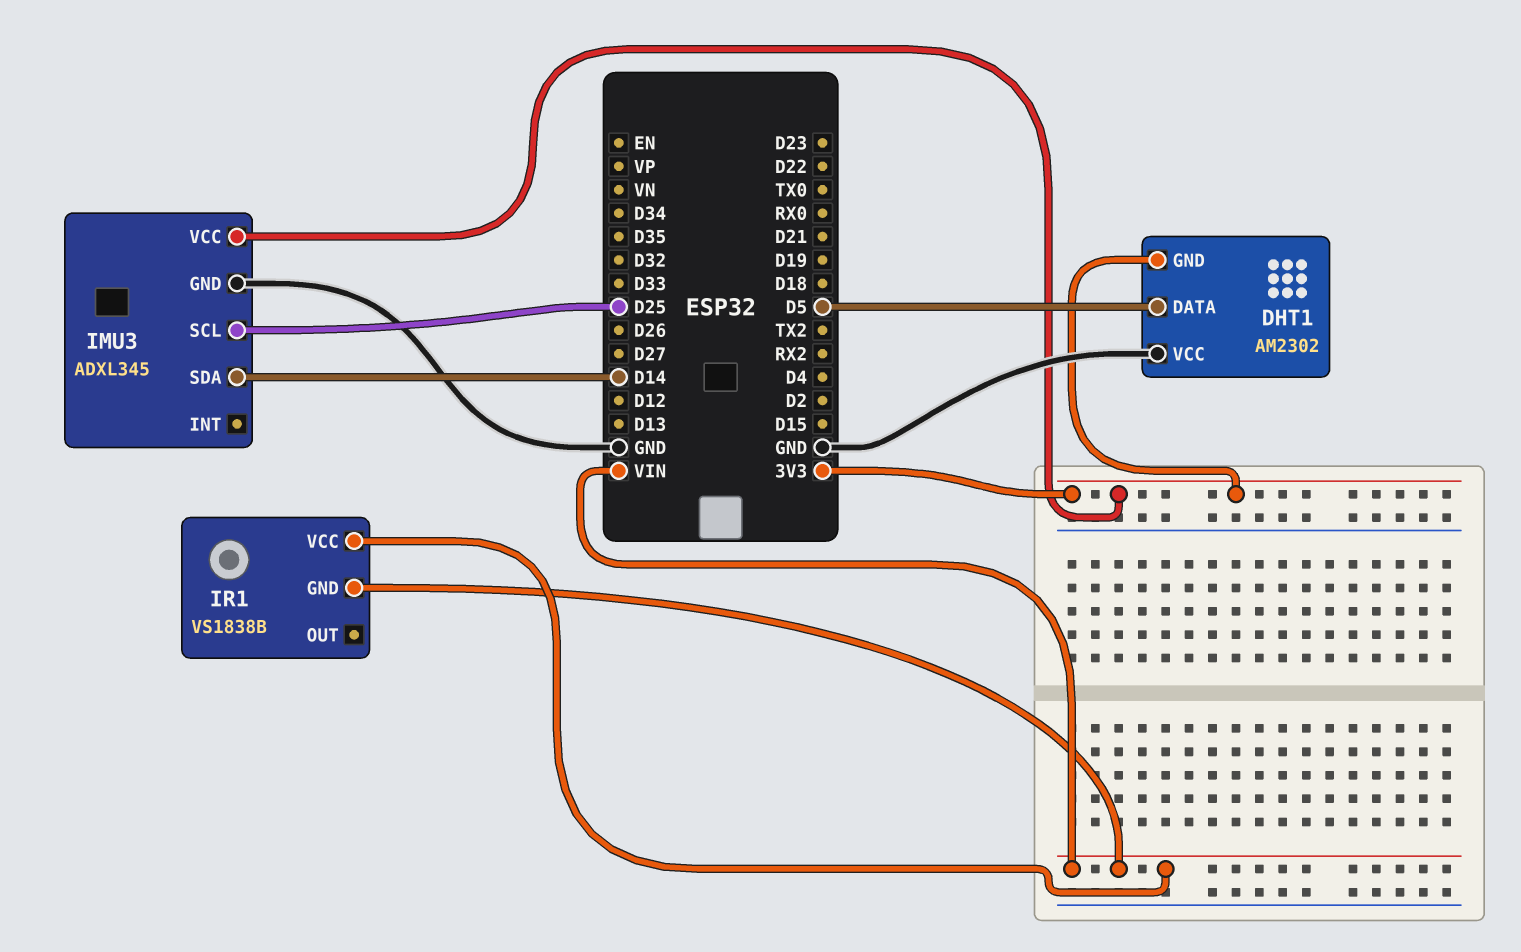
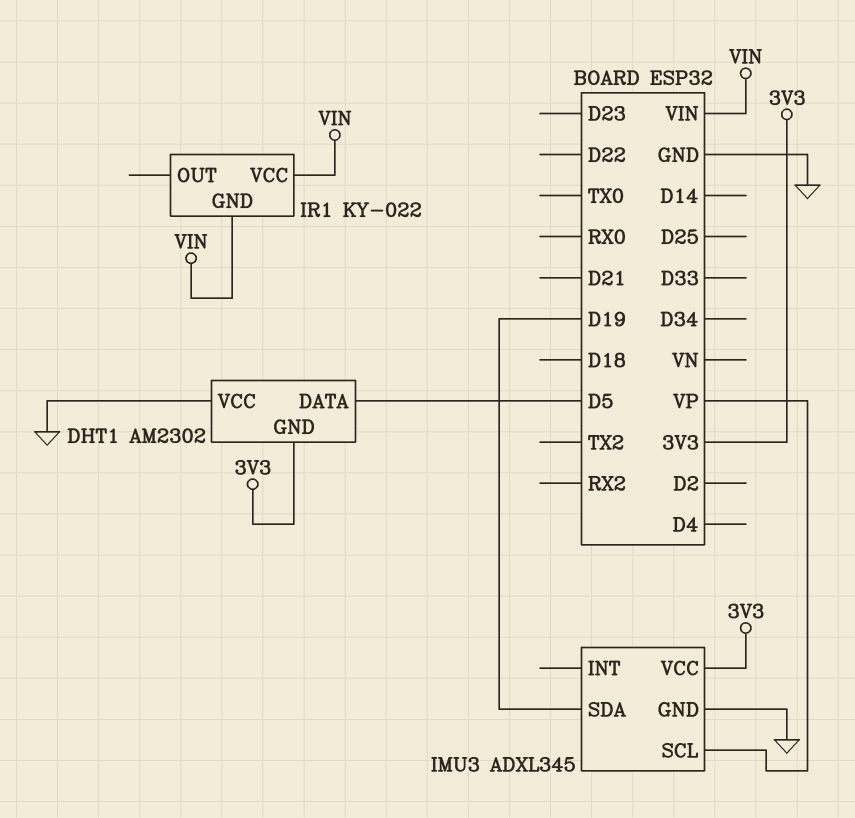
IMU3 pin SCL: D25 -> VP
IMU3 pin SDA: D14 -> D19
IR1: VS1838B -> KY-022

